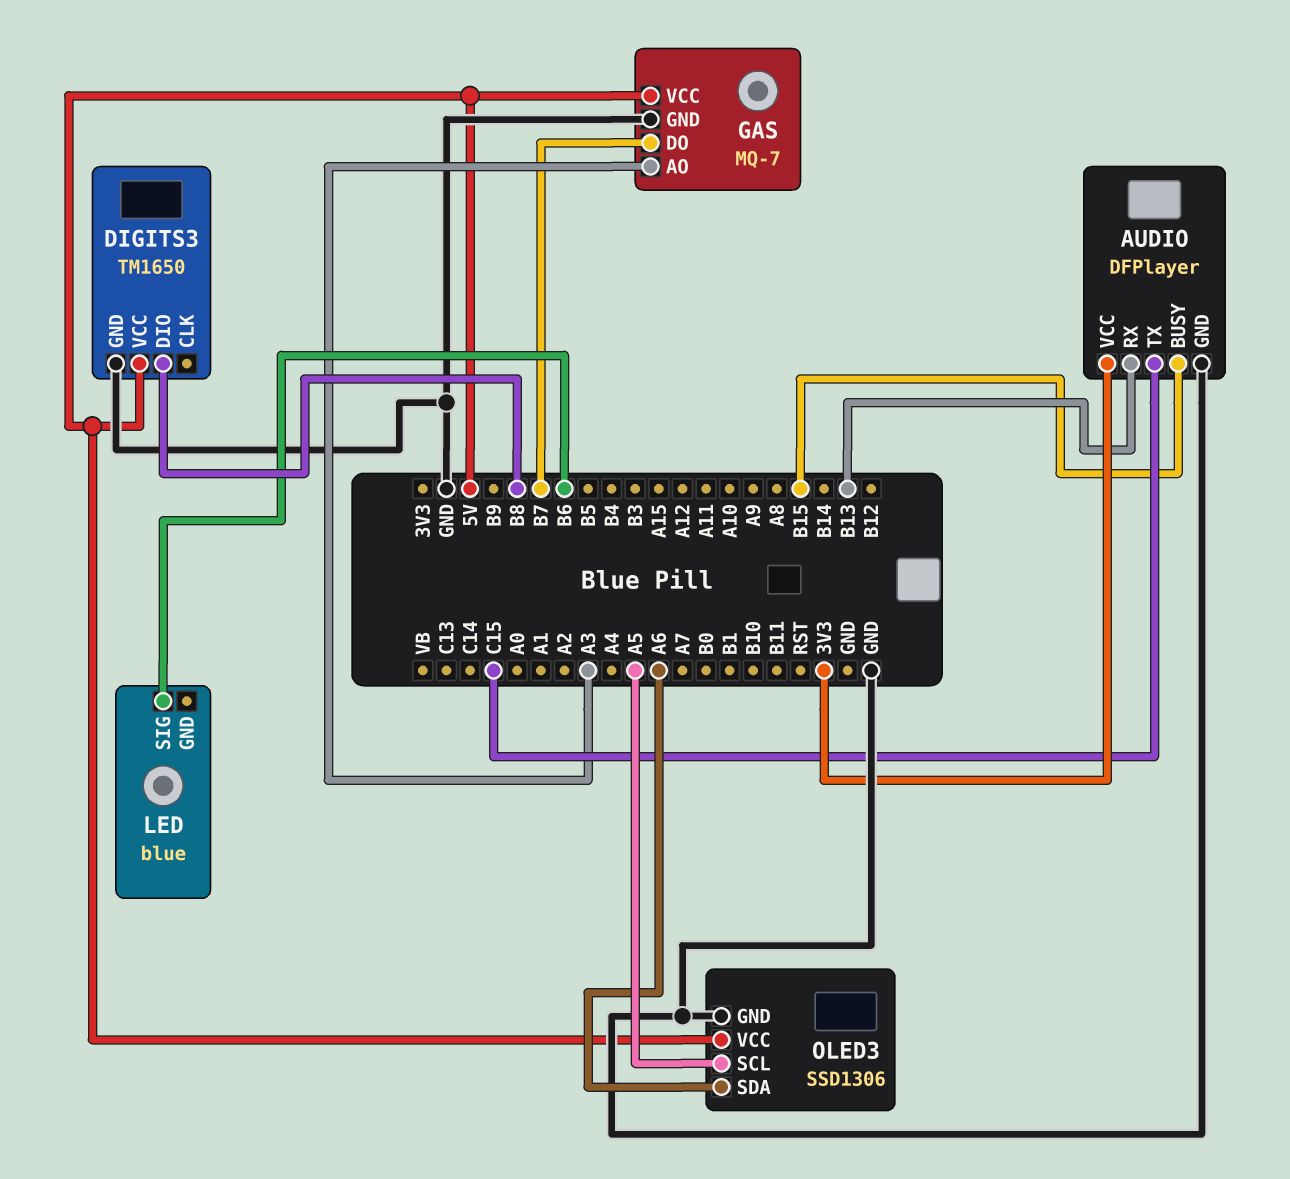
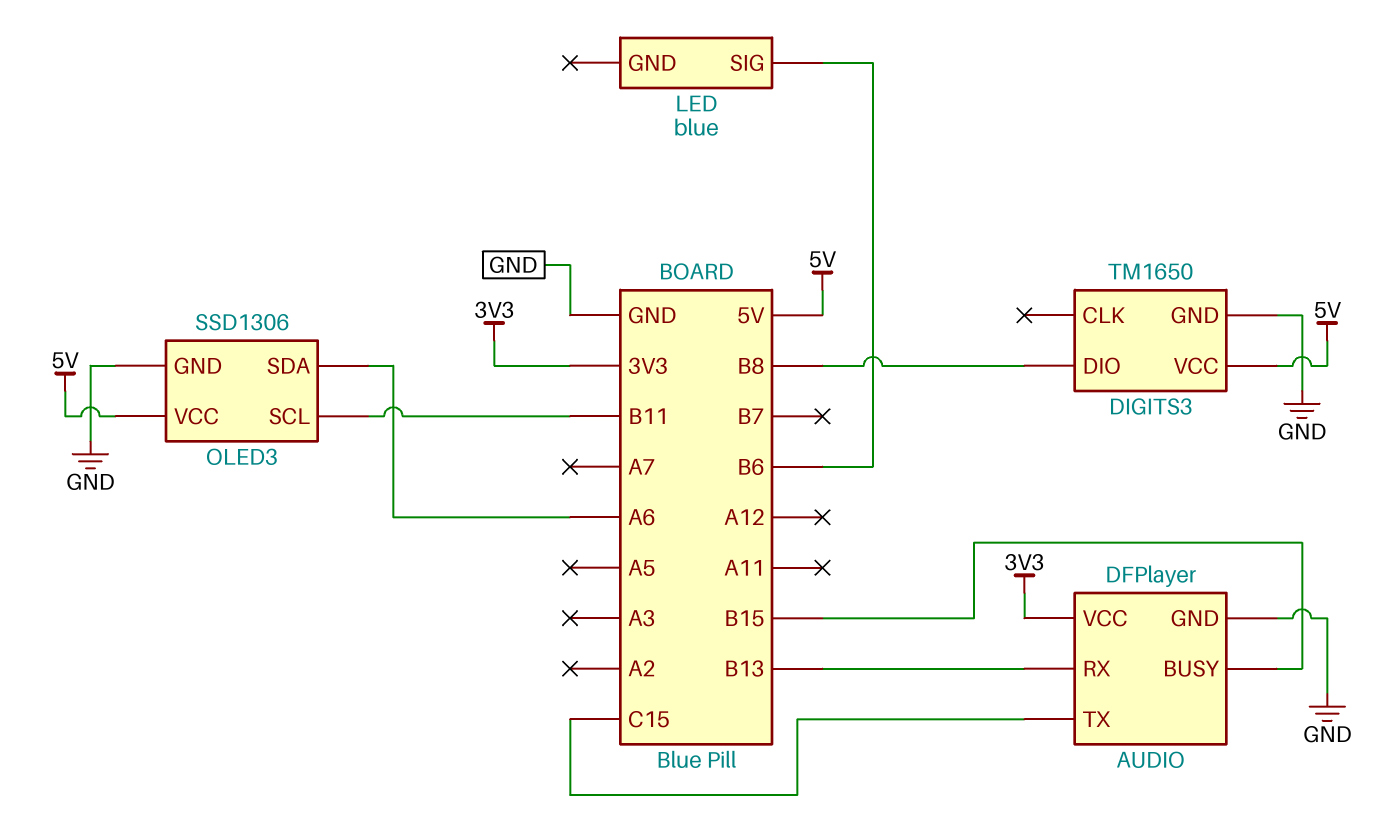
GAS: MQ-7 -> none
GAS pin AO: A3 -> none
GAS pin DO: B7 -> none
GAS pin GND: GND -> none
GAS pin VCC: 5V -> none
OLED3 pin SCL: A5 -> B11

